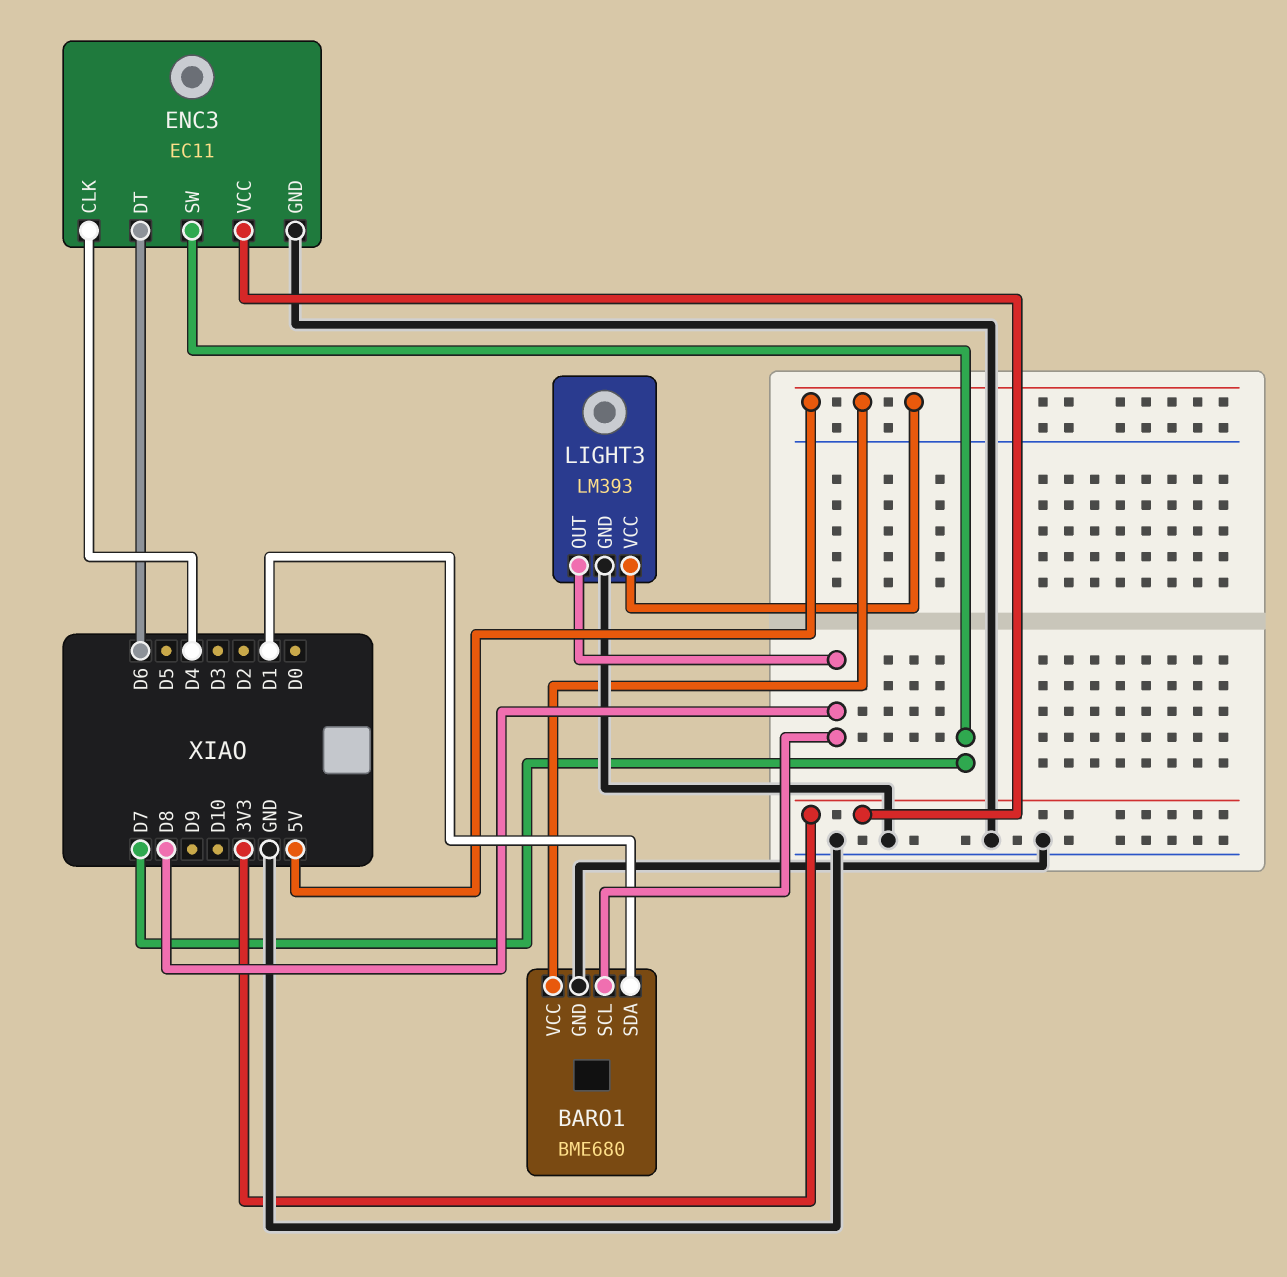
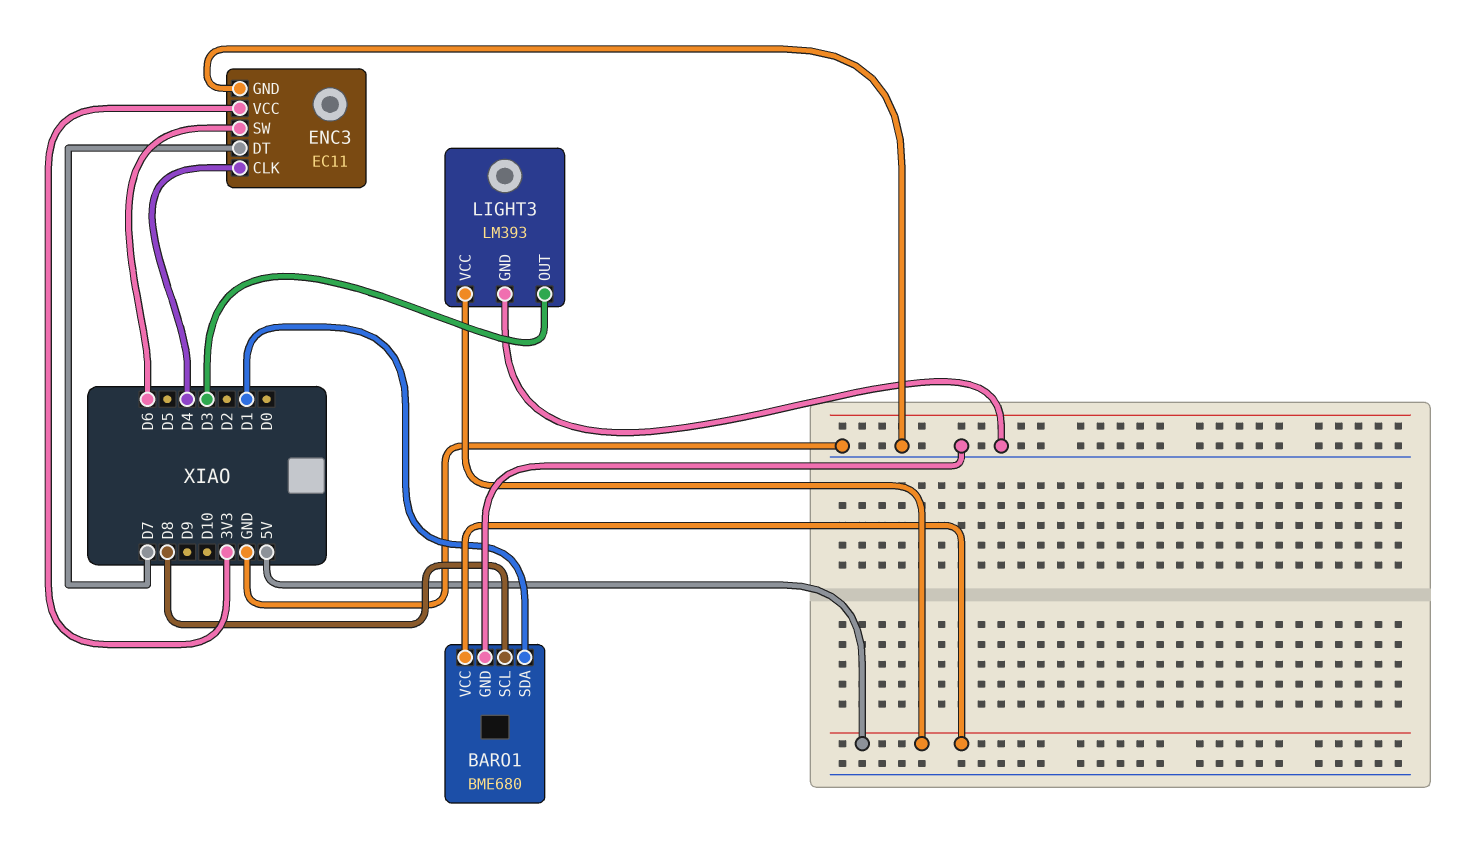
ENC3 pin DT: D6 -> D7
ENC3 pin SW: D7 -> D6
LIGHT3 pin OUT: D8 -> D3

